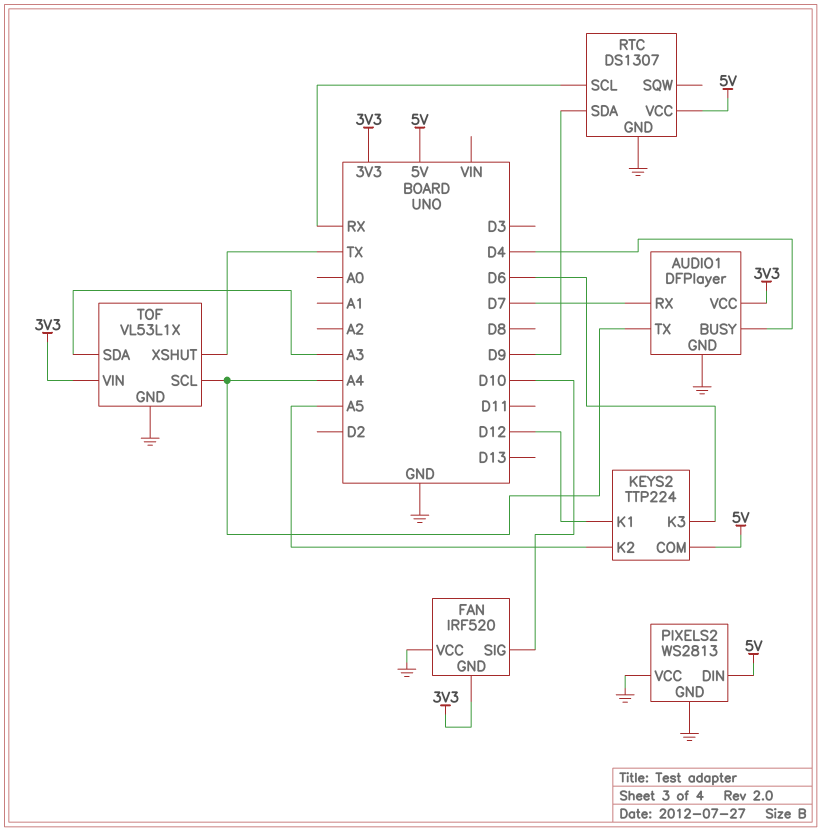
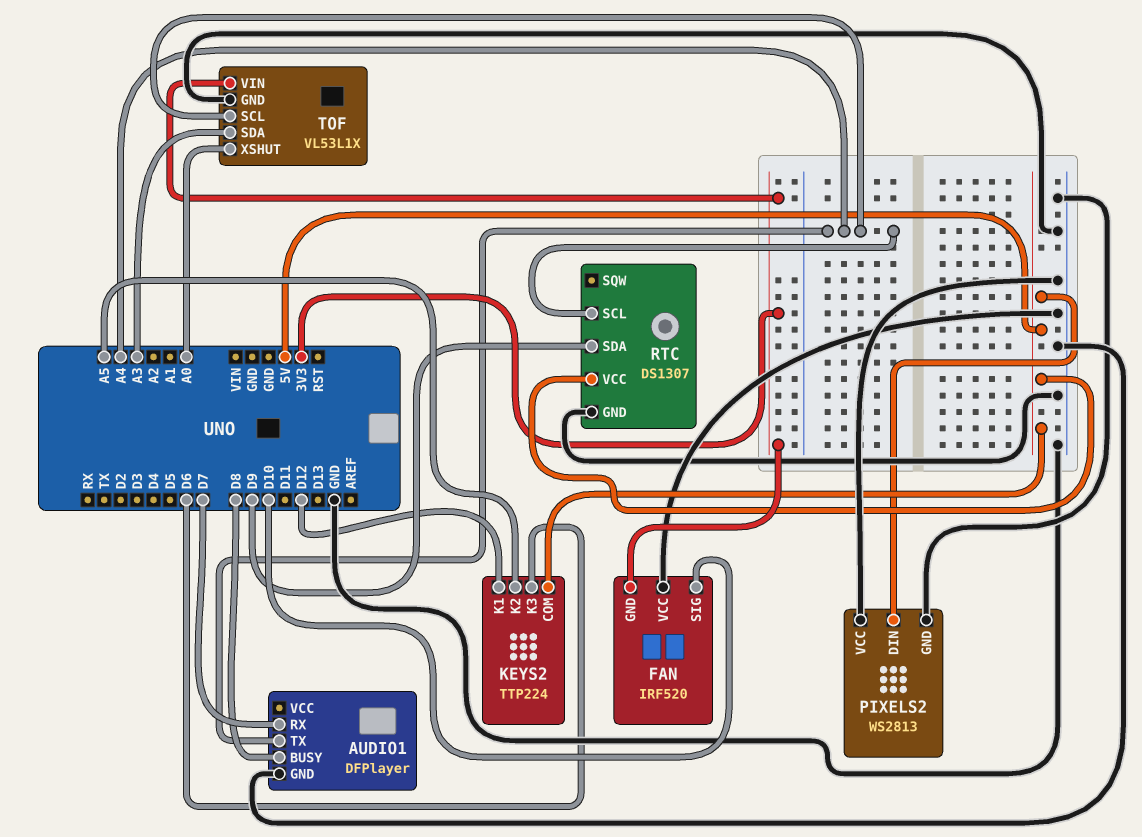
AUDIO1 pin BUSY: D4 -> D8
AUDIO1 pin VCC: 3V3 -> none
RTC pin SCL: RX -> A4
TOF pin XSHUT: TX -> A0

